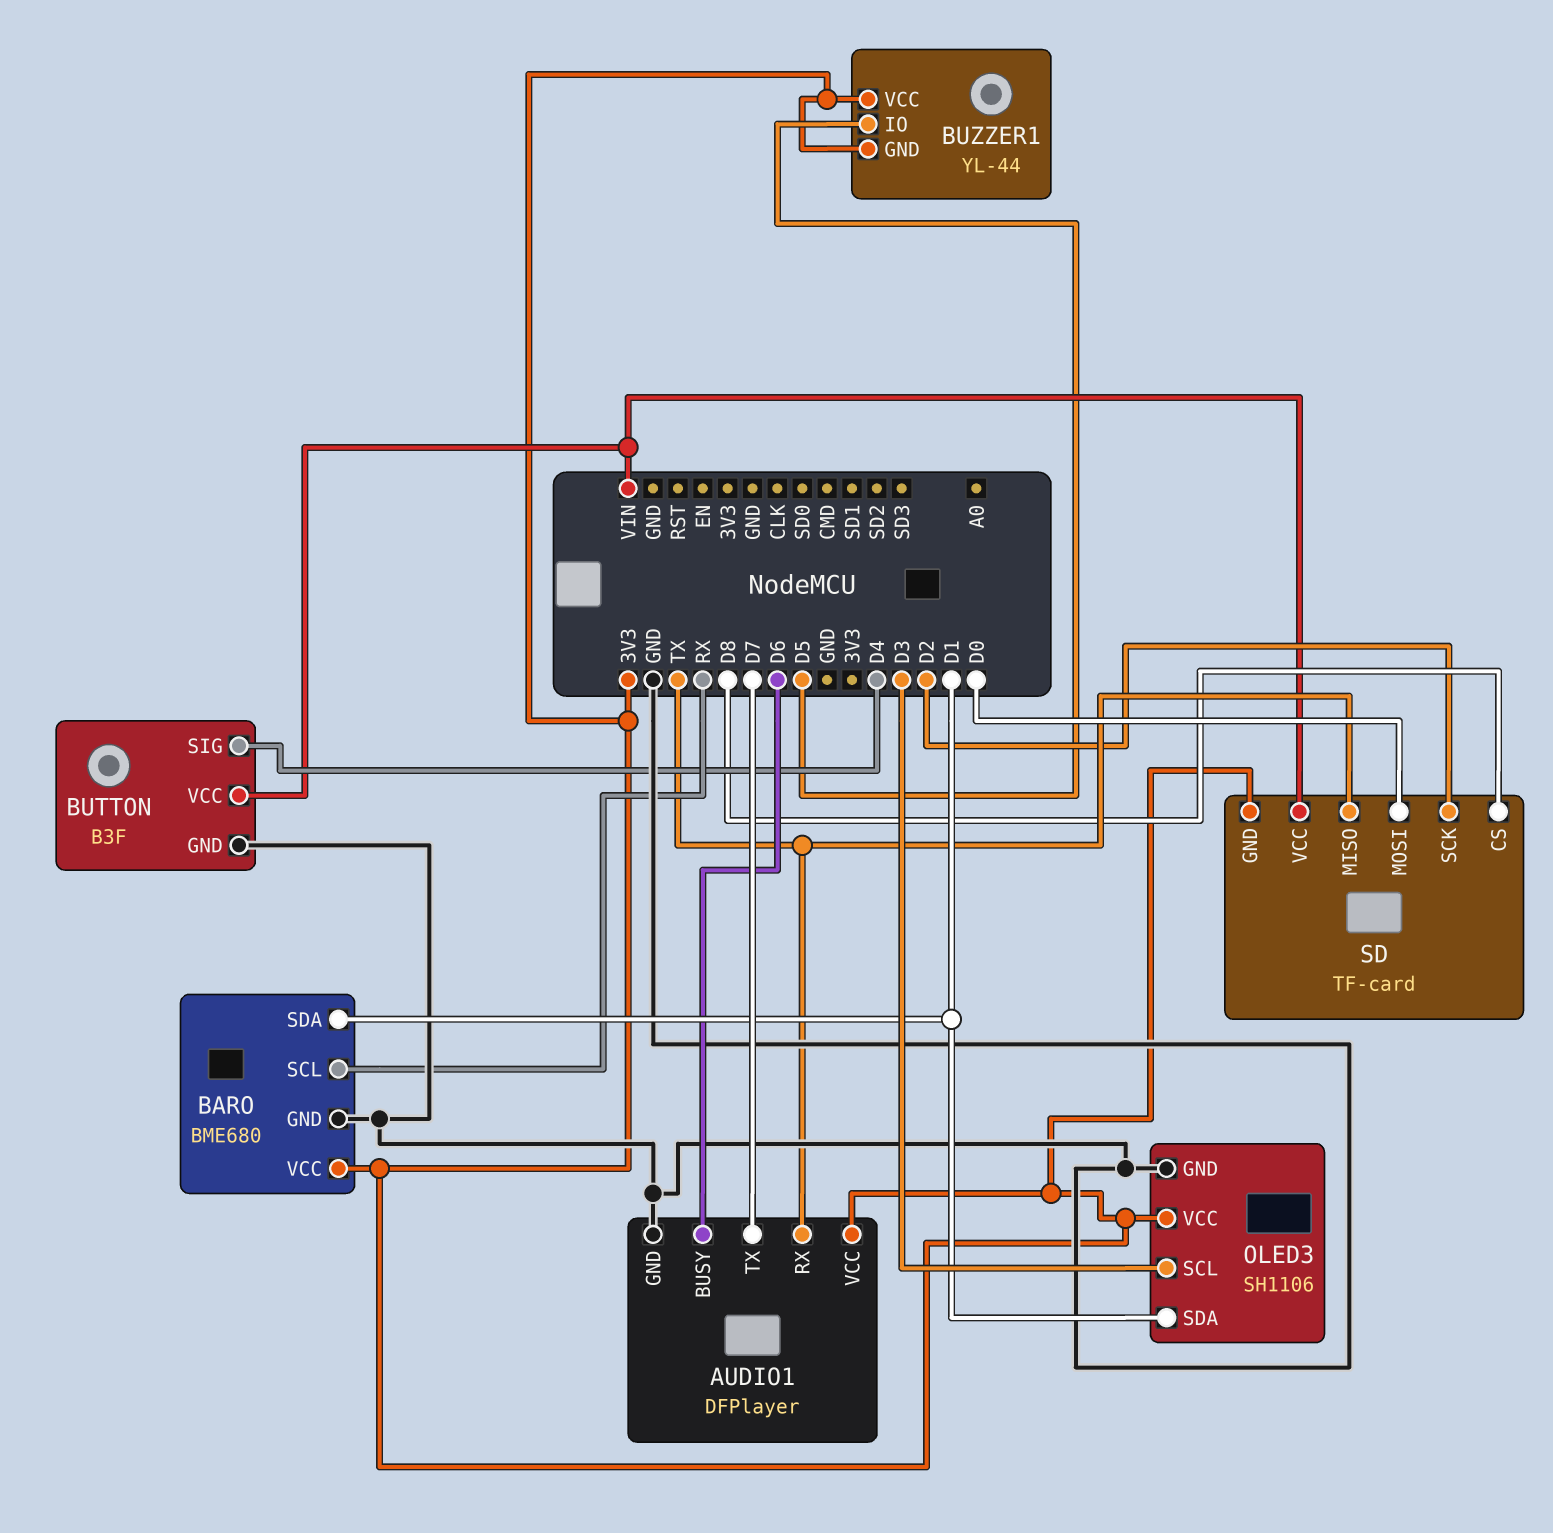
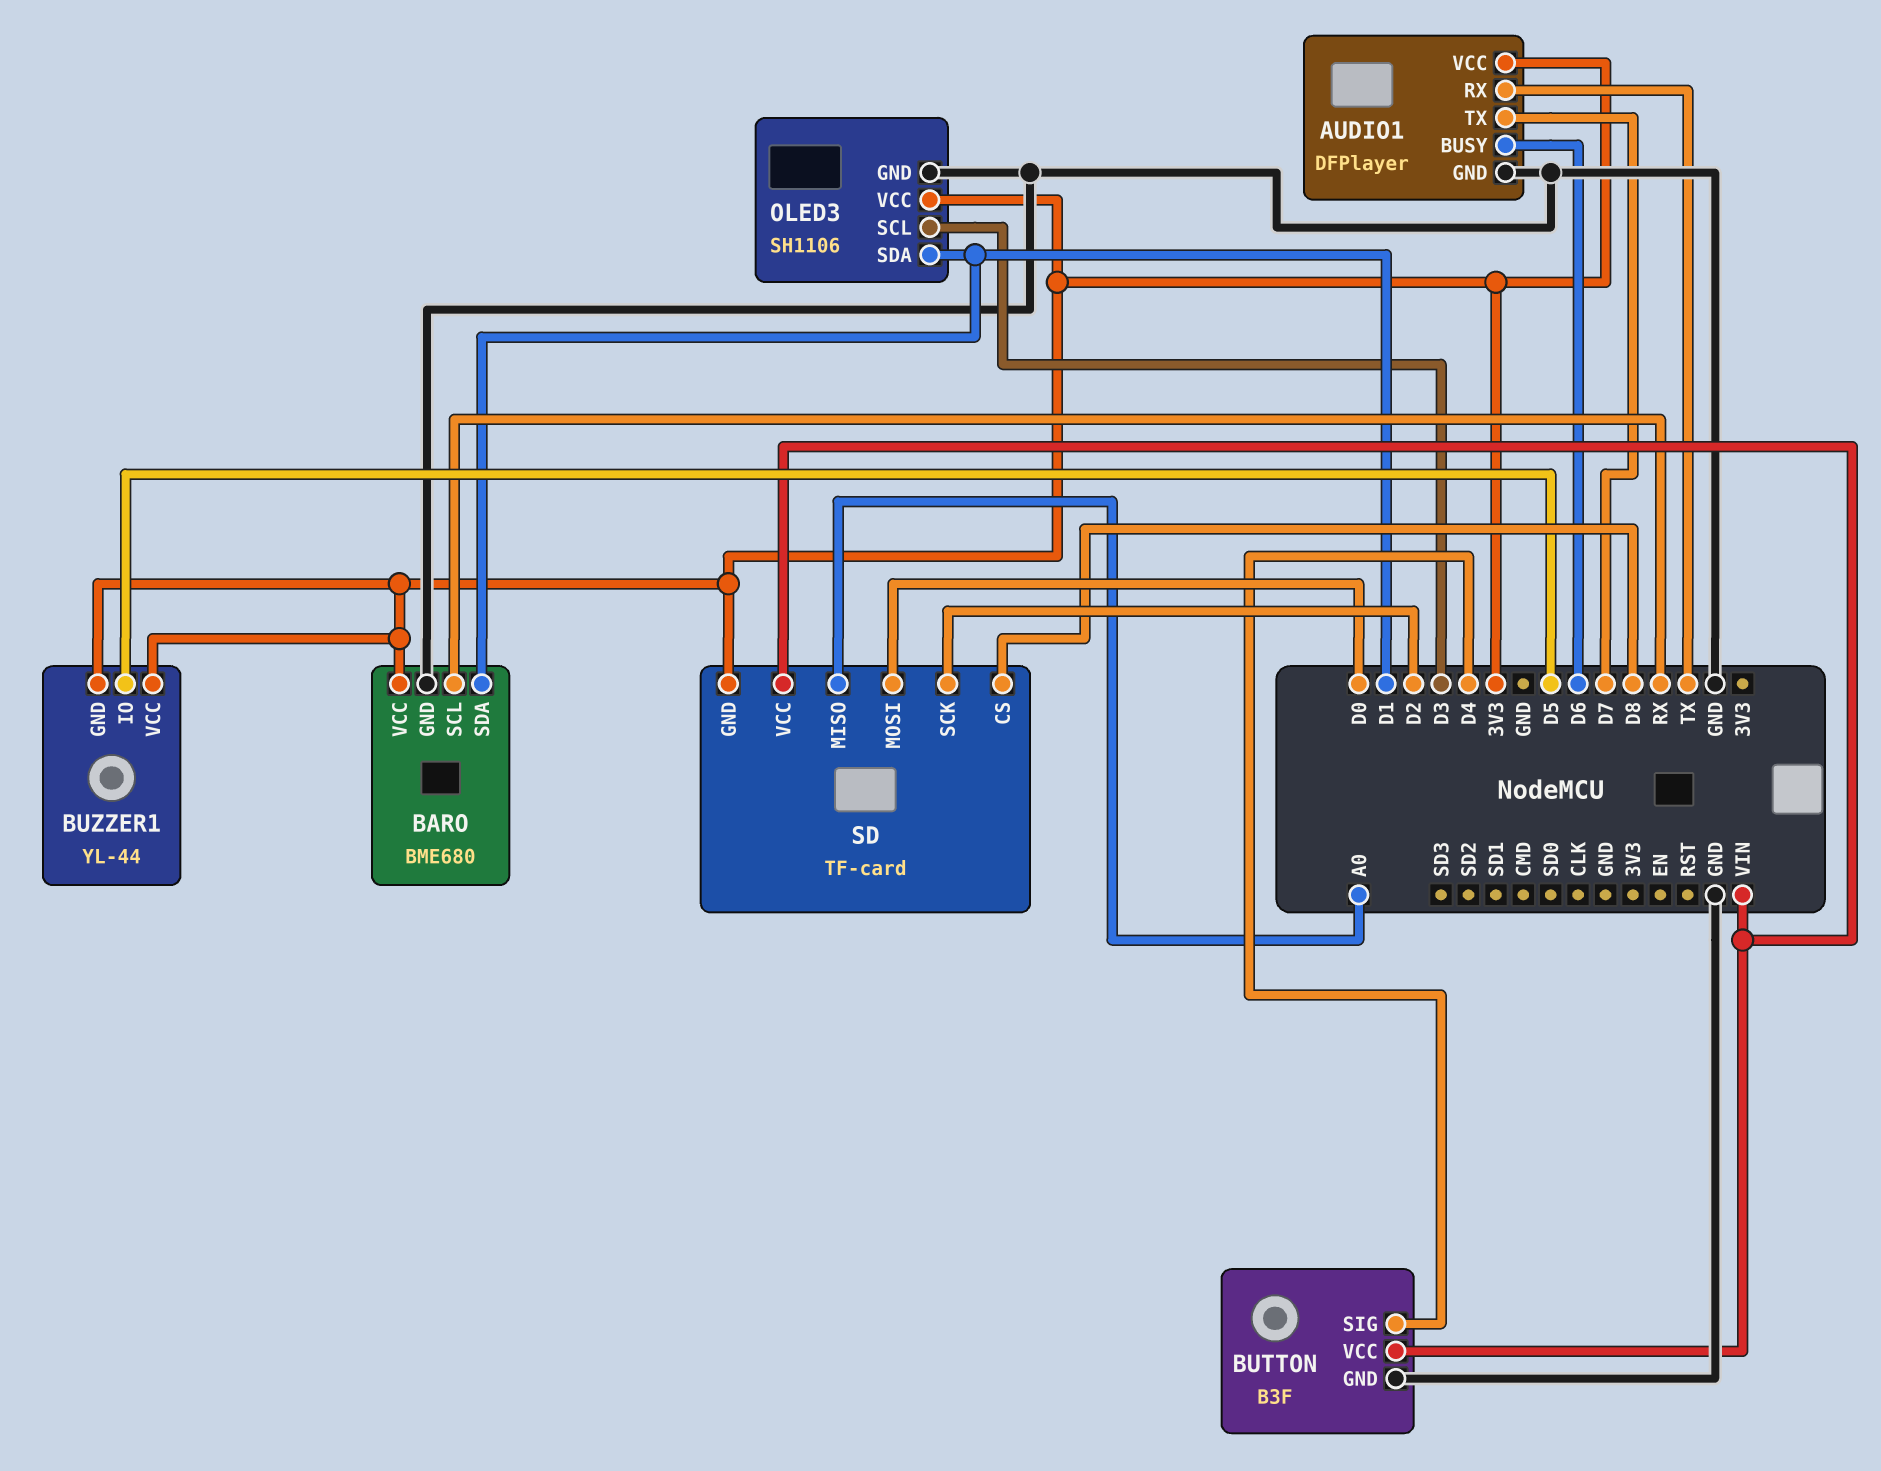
SD pin MISO: TX -> A0

